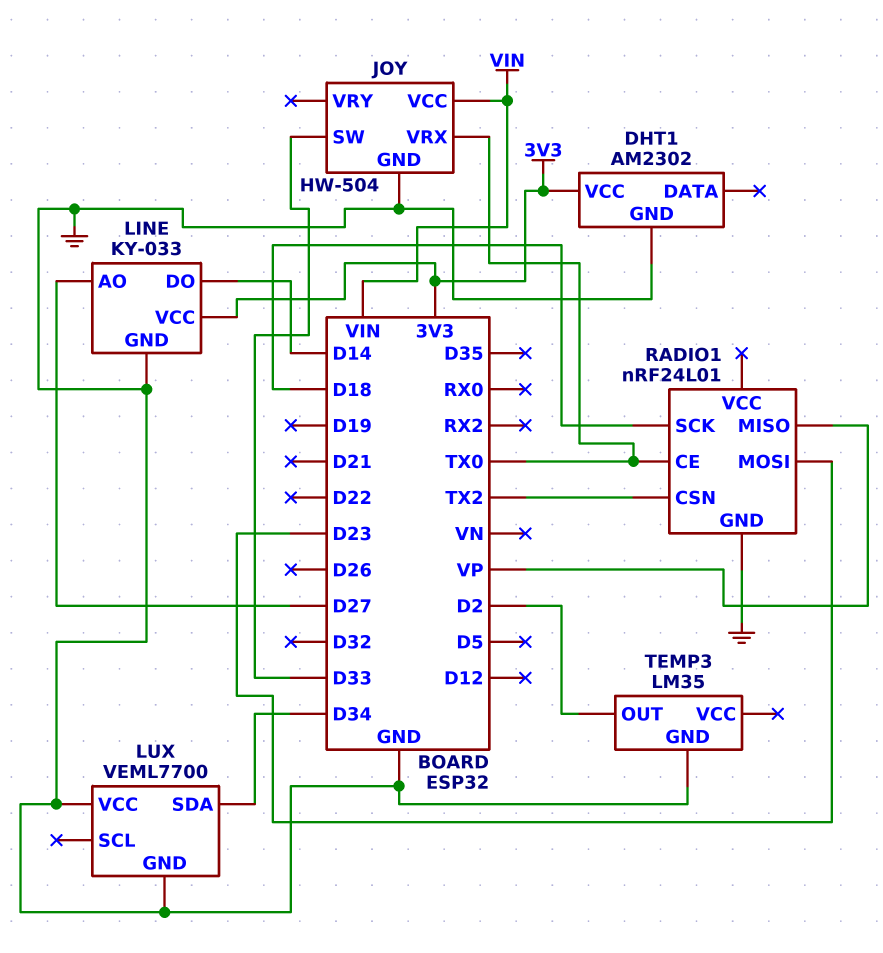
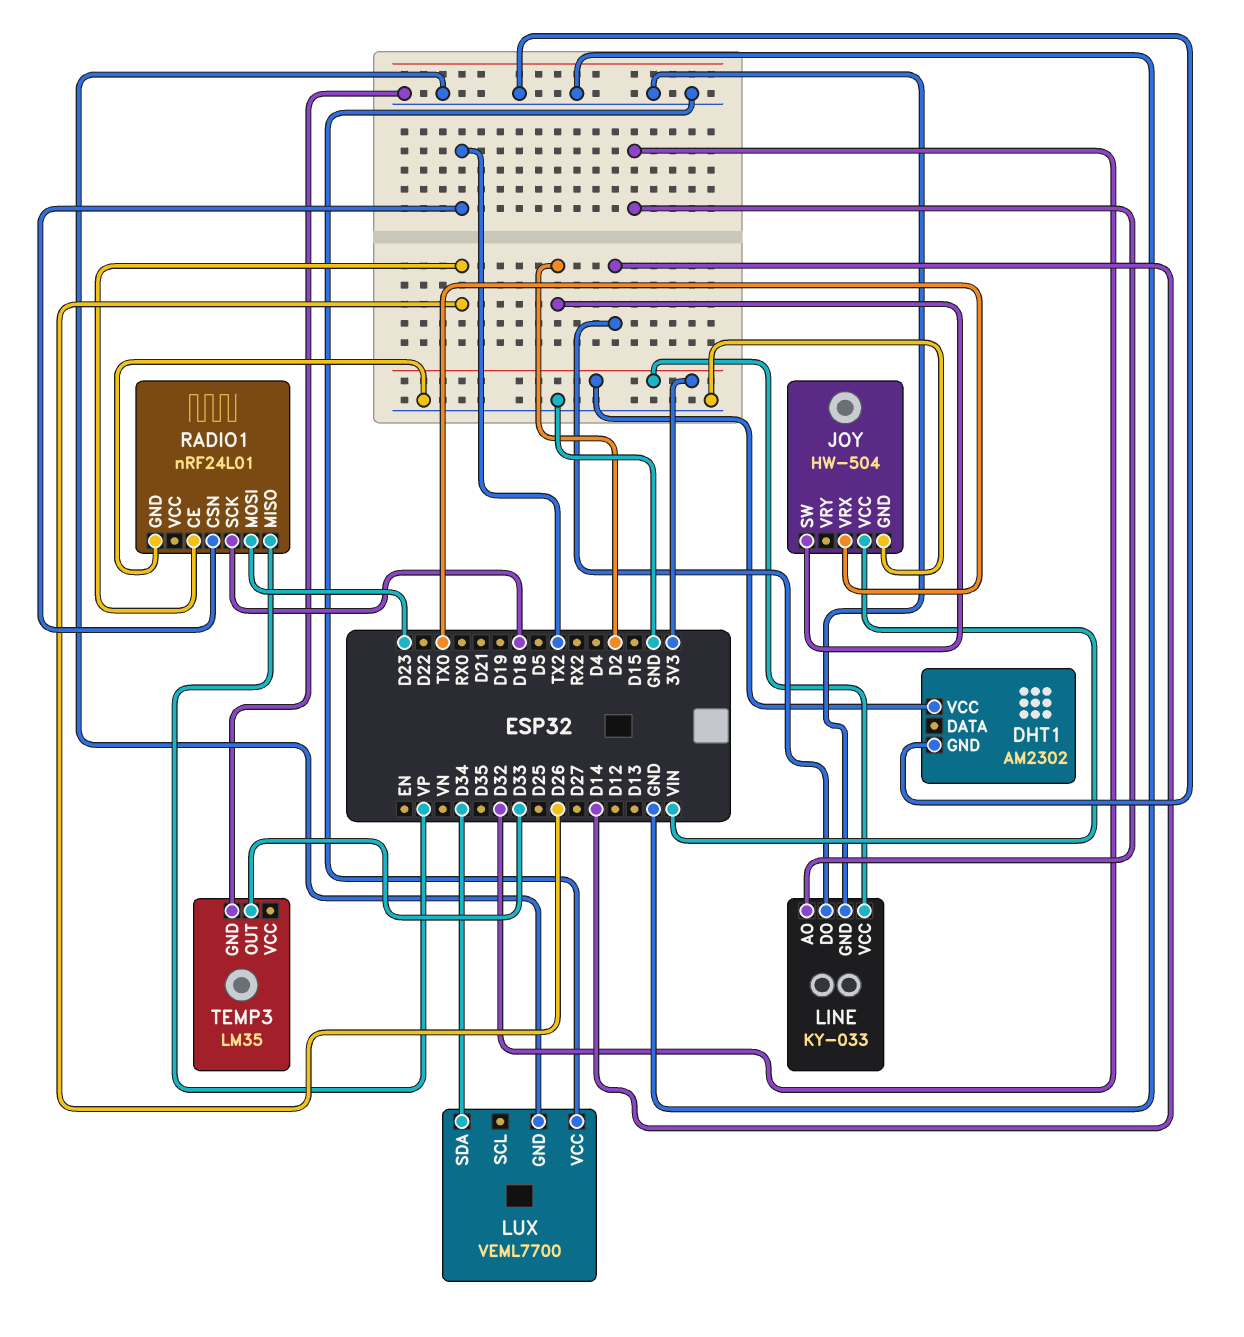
JOY pin SW: D33 -> D2
LINE pin AO: D27 -> D32
RADIO1 pin CE: TX0 -> D26
TEMP3 pin OUT: D2 -> D33

